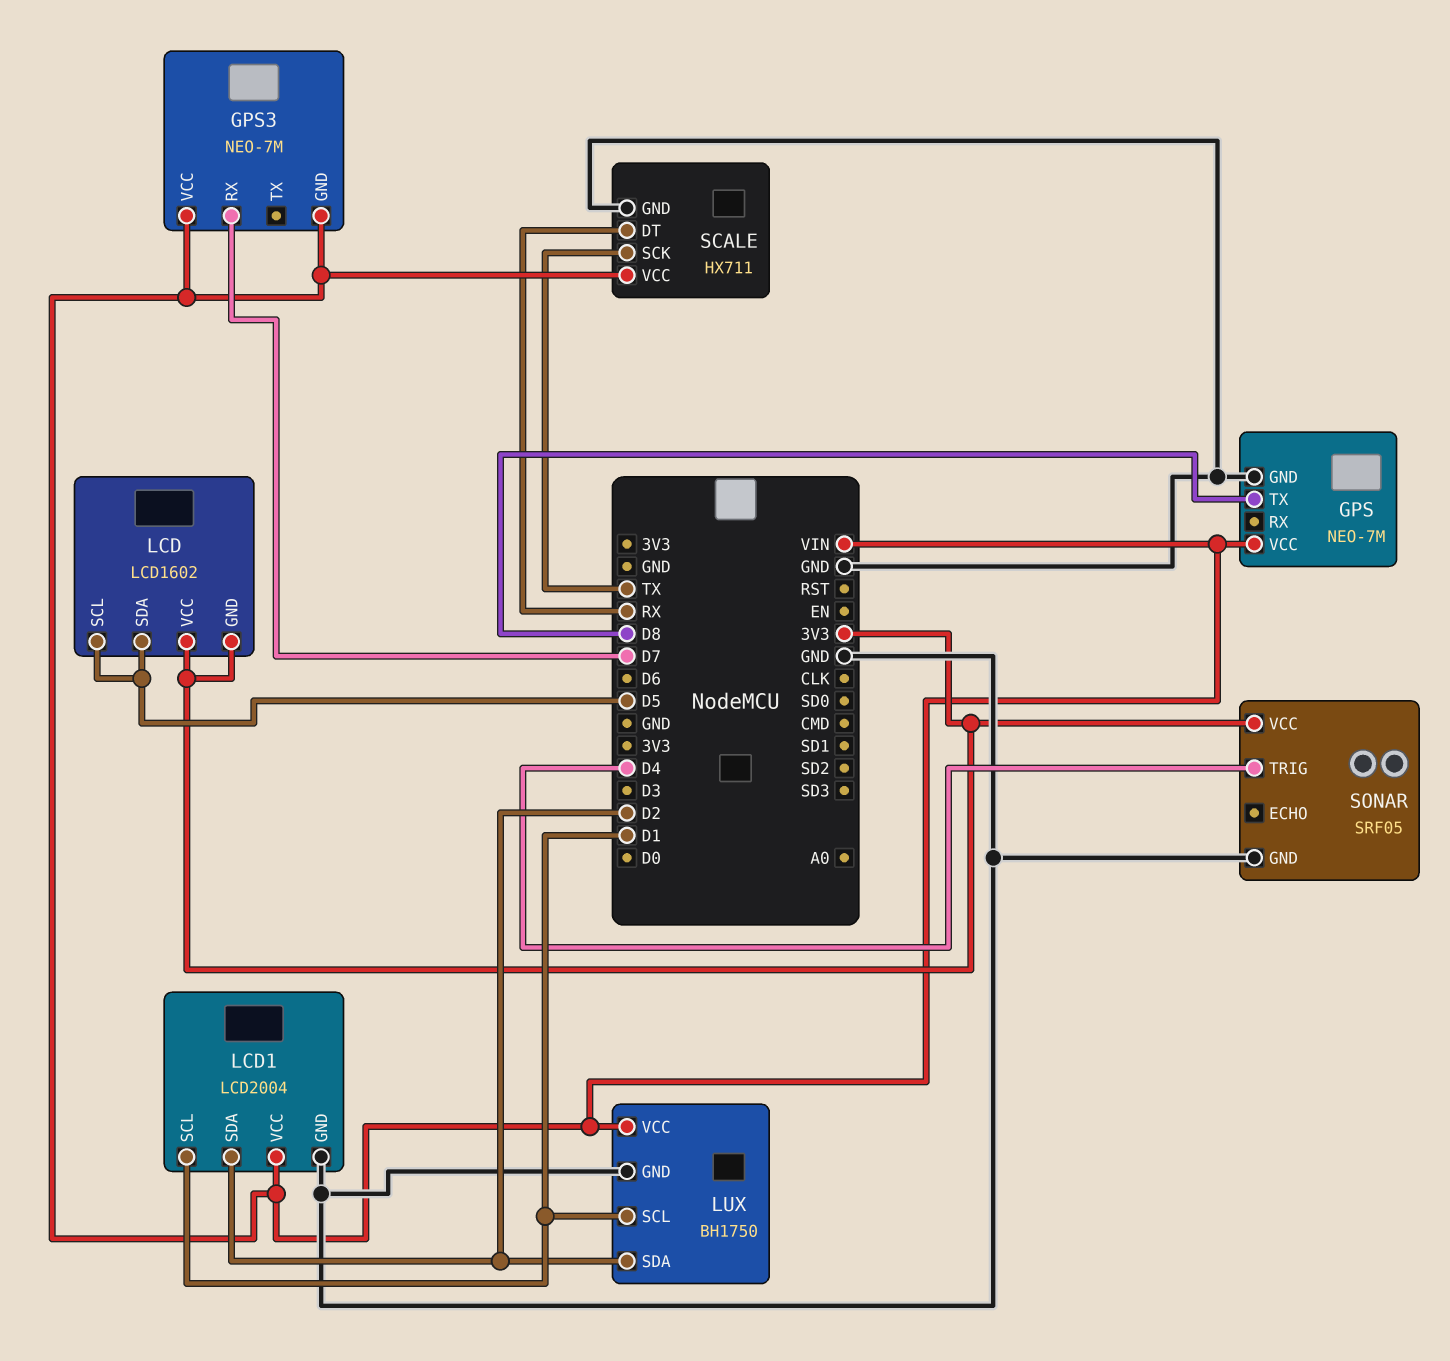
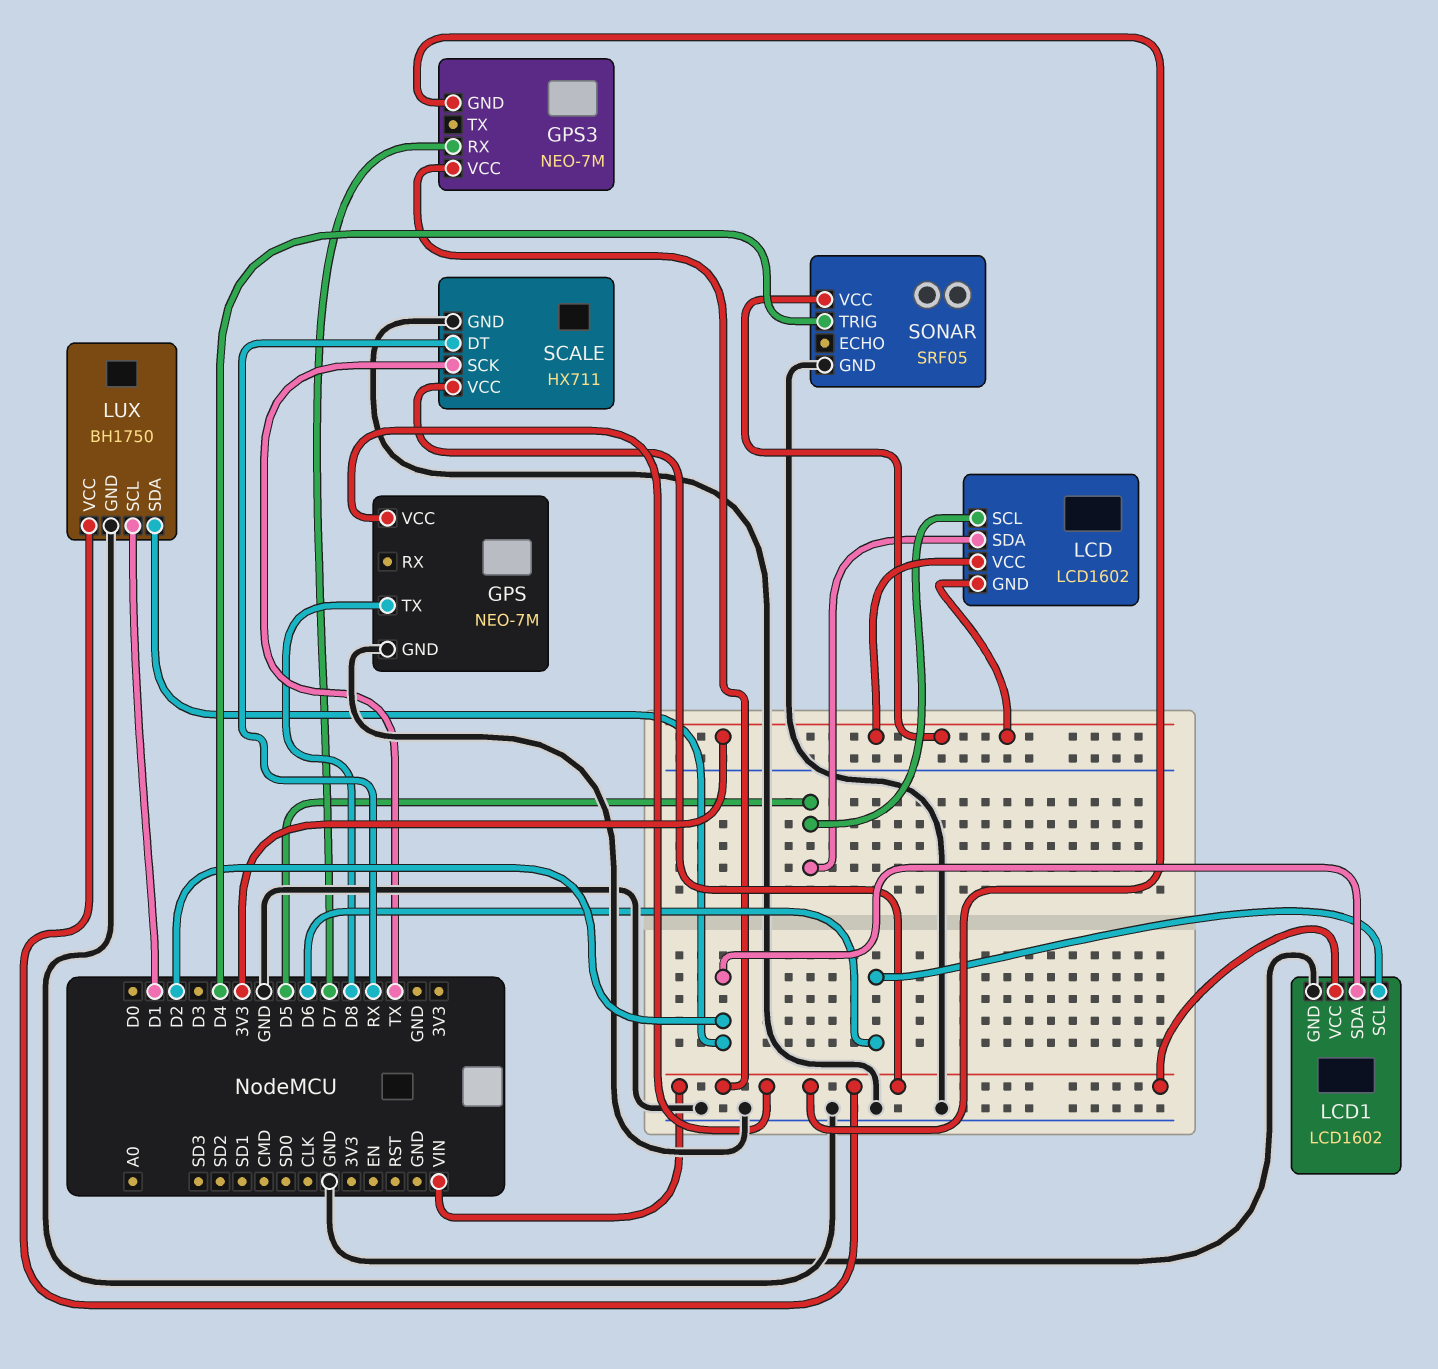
LCD1: LCD2004 -> LCD1602
LCD1 pin SCL: D1 -> D6

